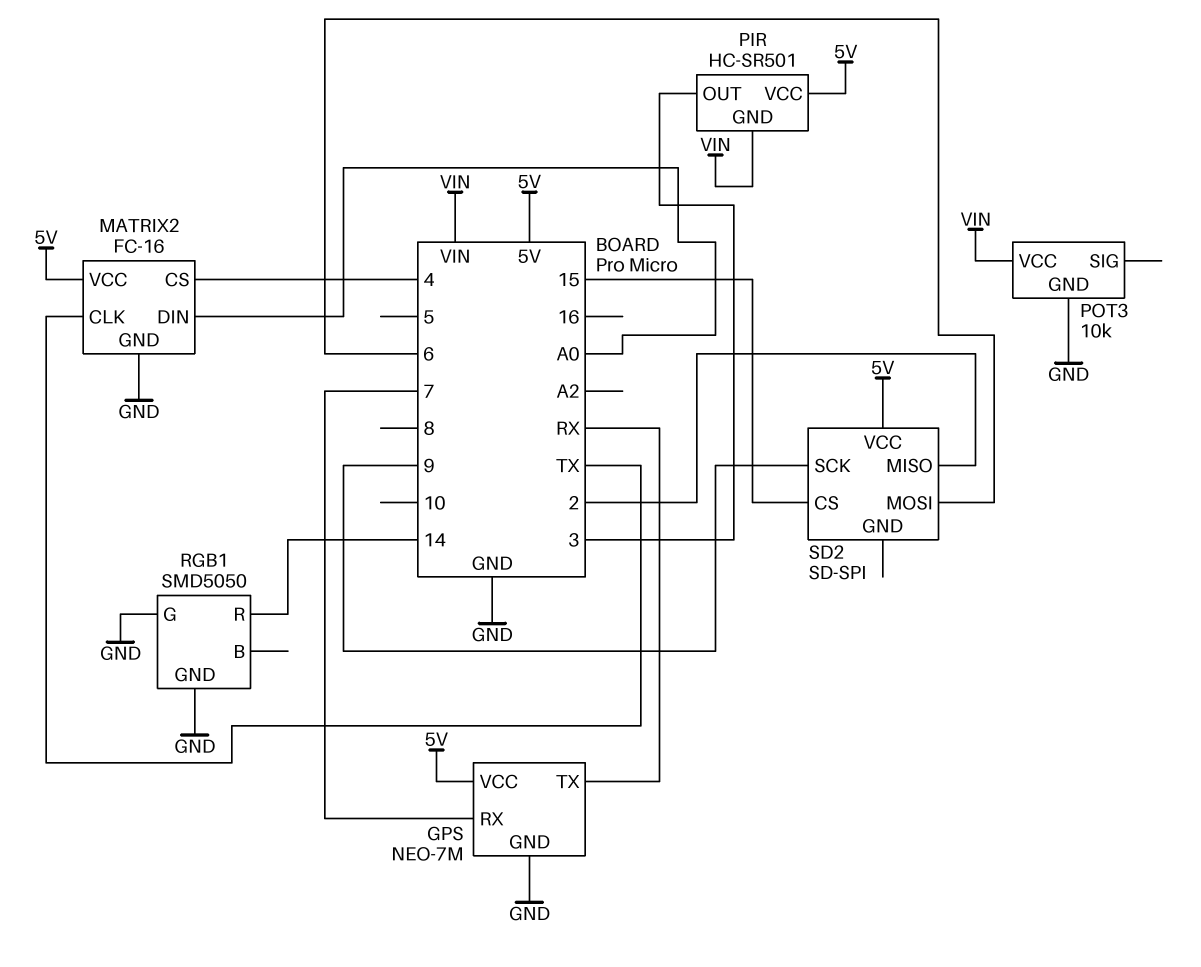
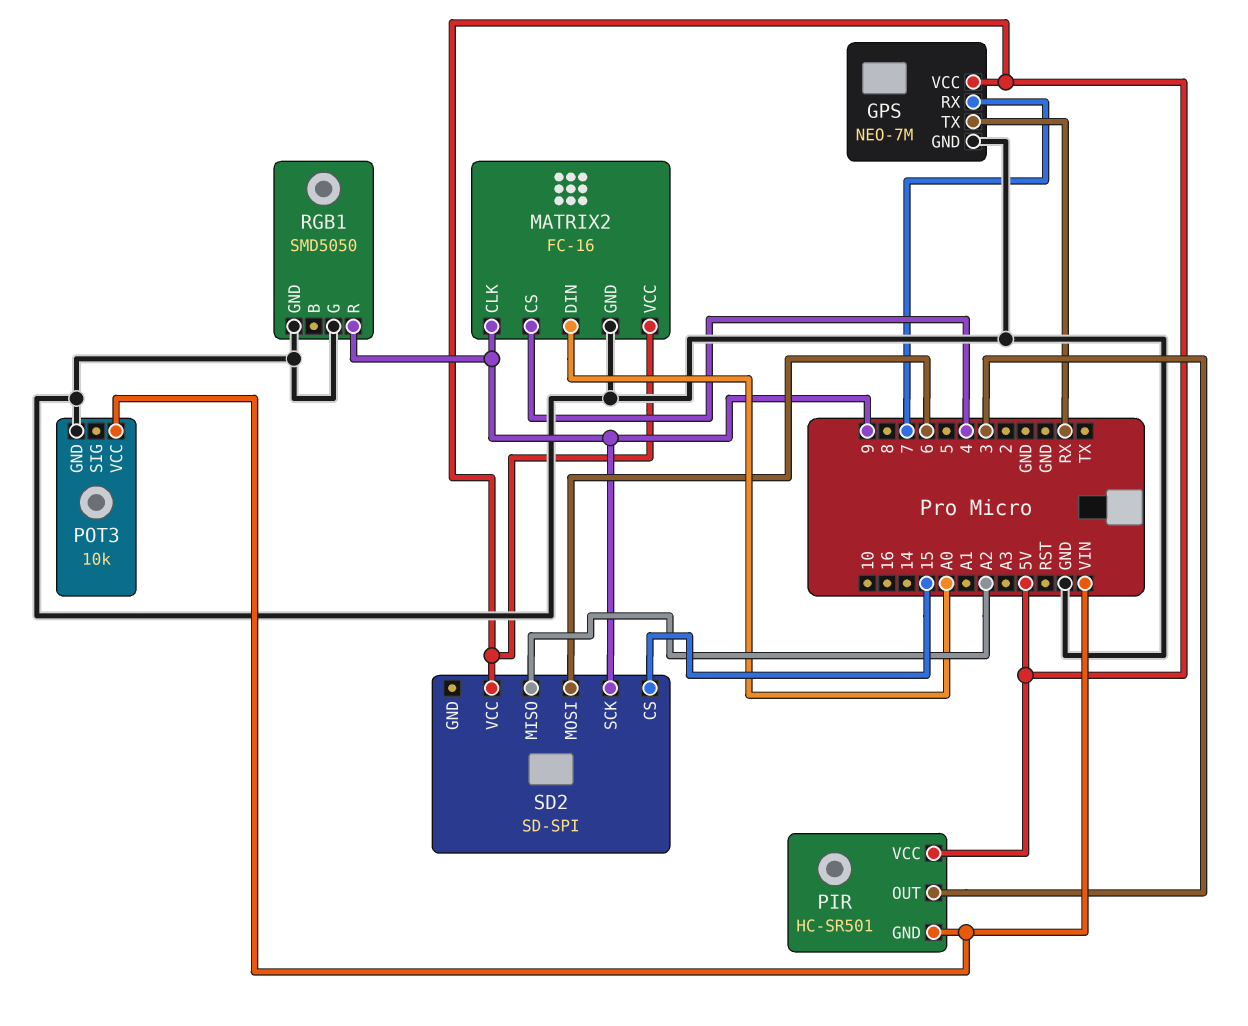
MATRIX2 pin CLK: TX -> 9
RGB1 pin R: 14 -> 9
SD2 pin MISO: 2 -> A2

